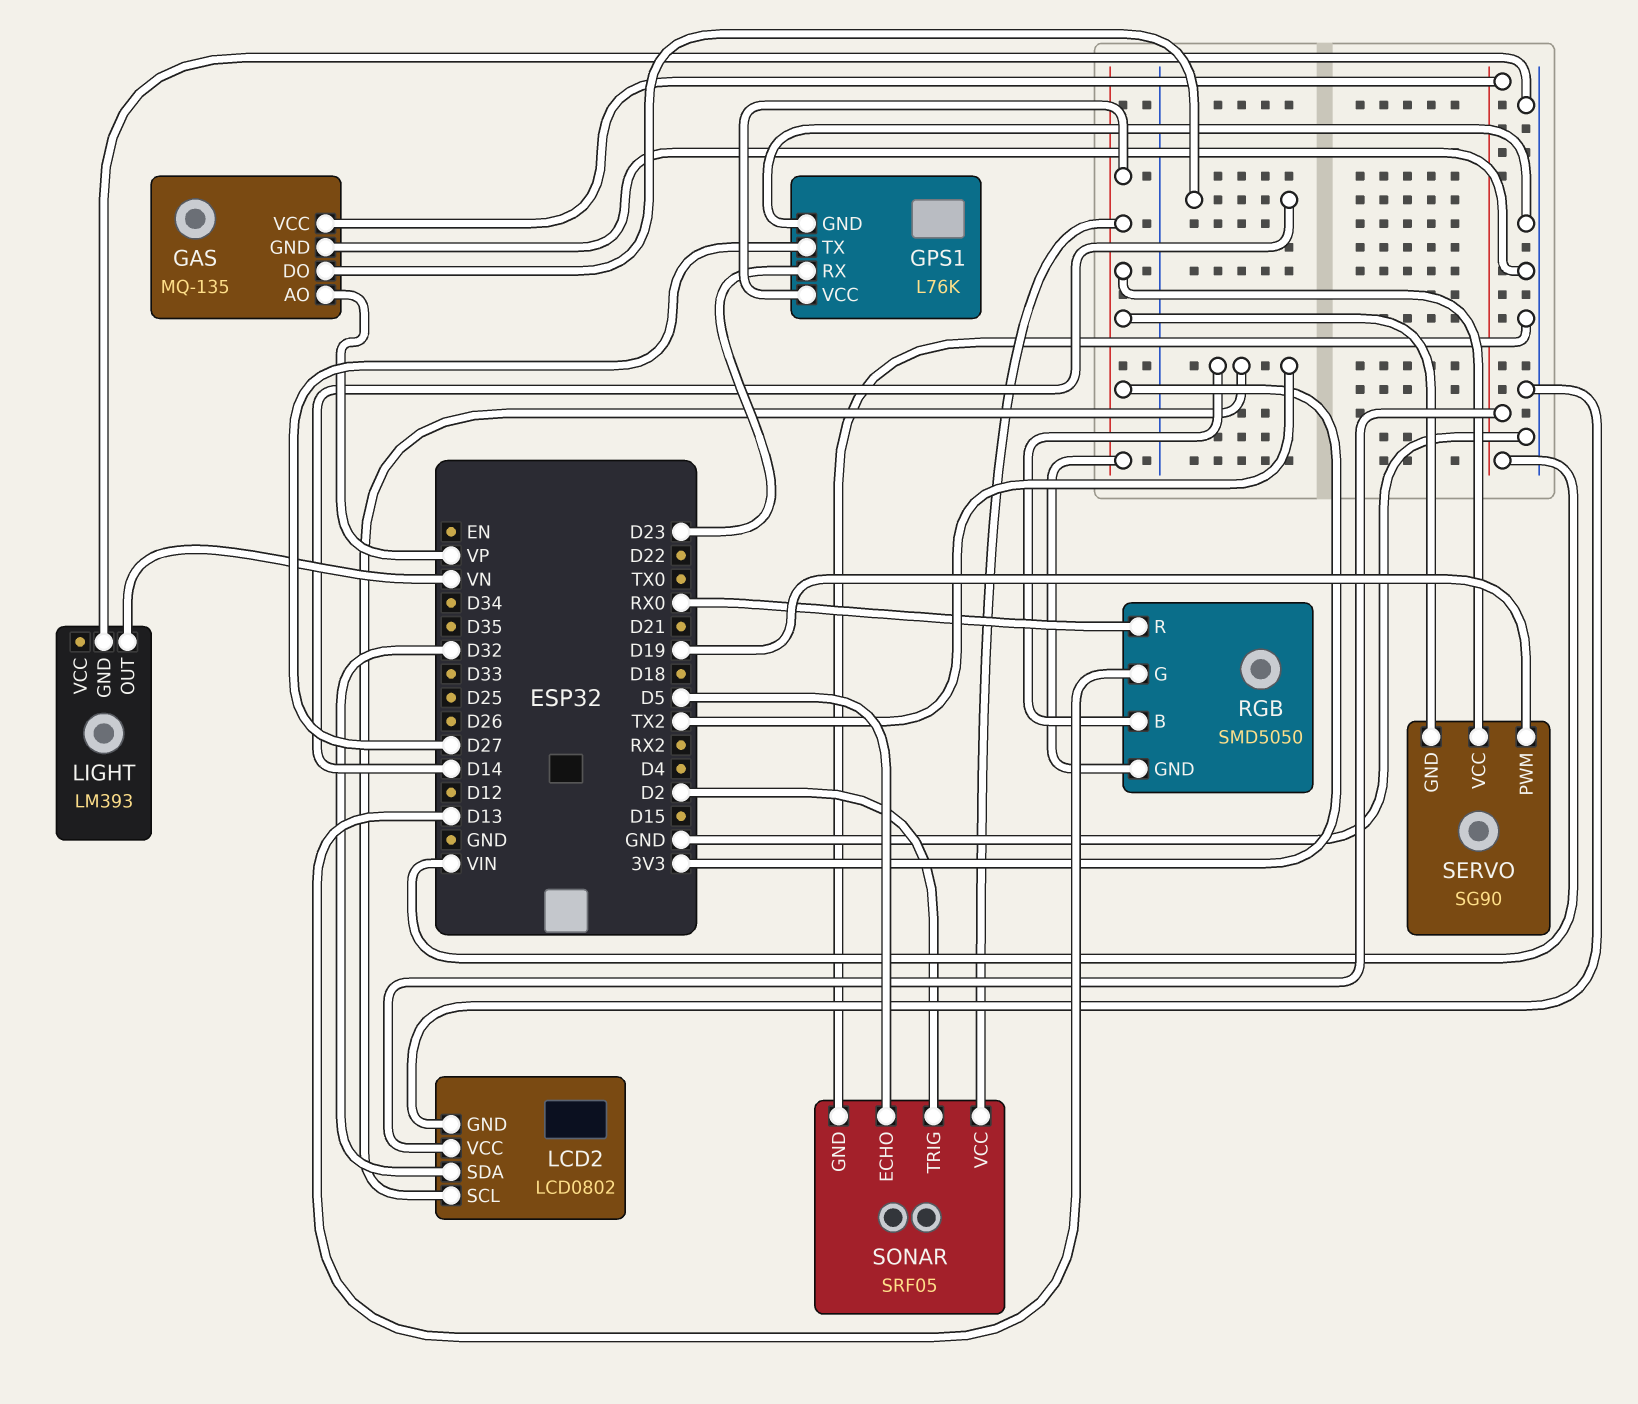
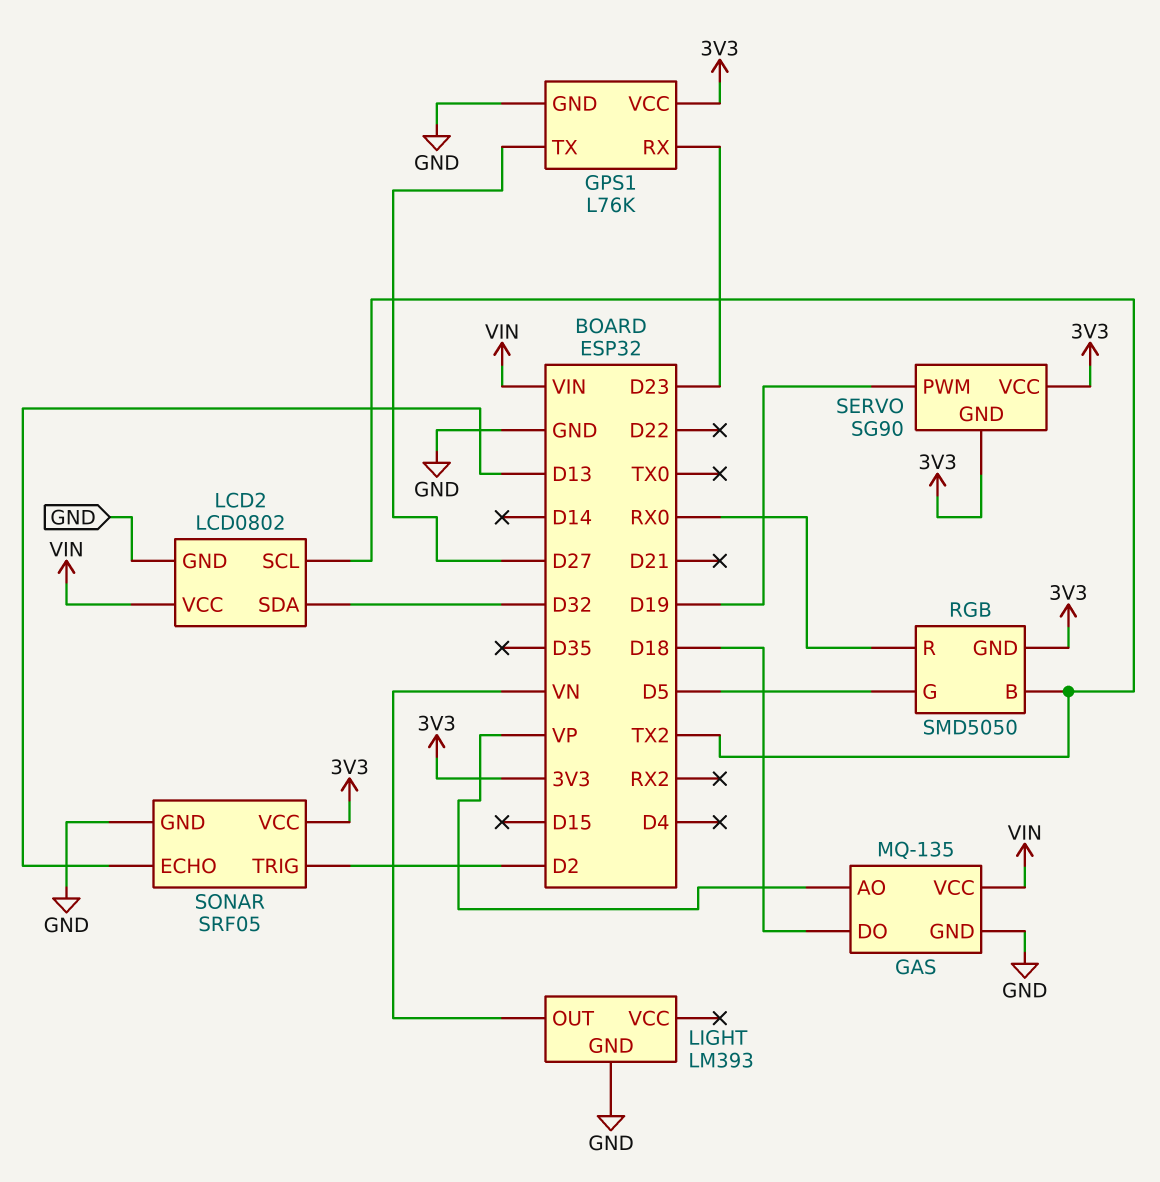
GAS pin DO: D14 -> D18
RGB pin G: D13 -> D5
SONAR pin ECHO: D5 -> D13

